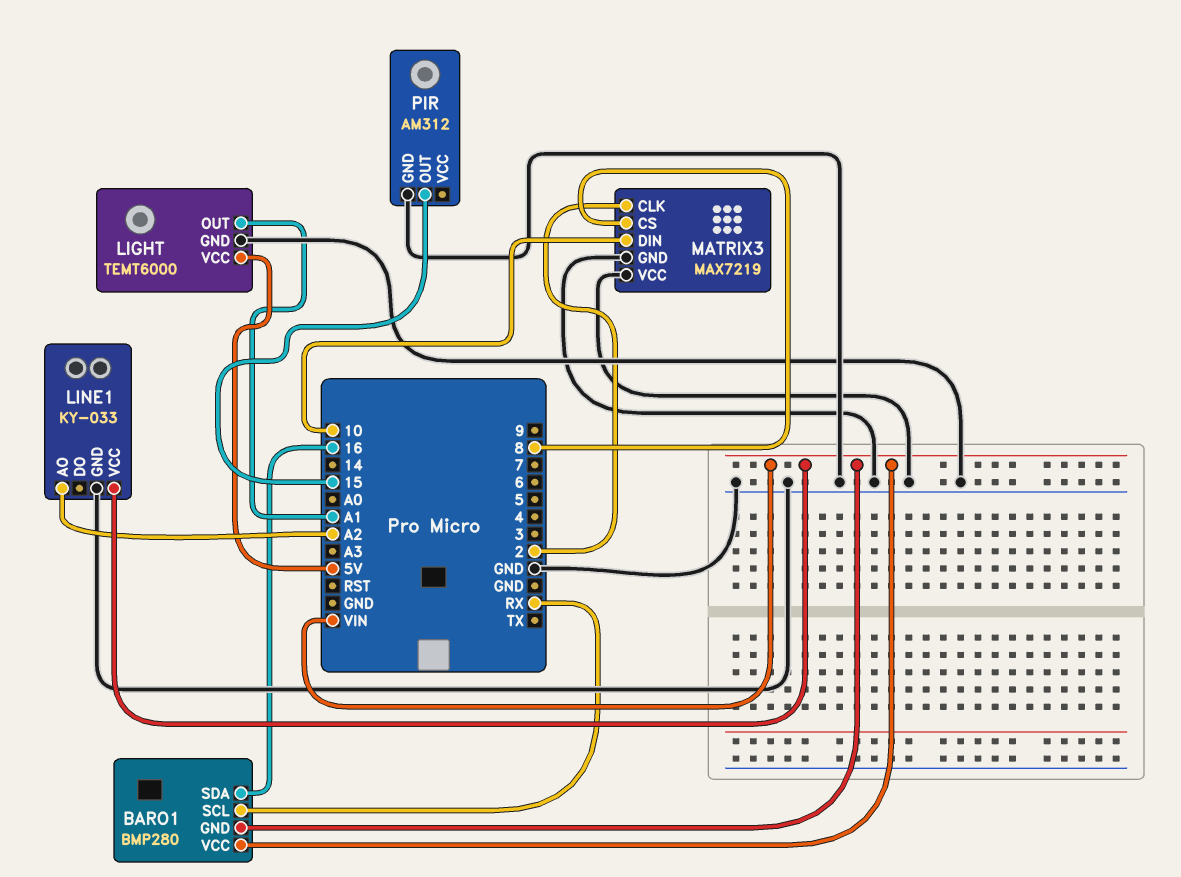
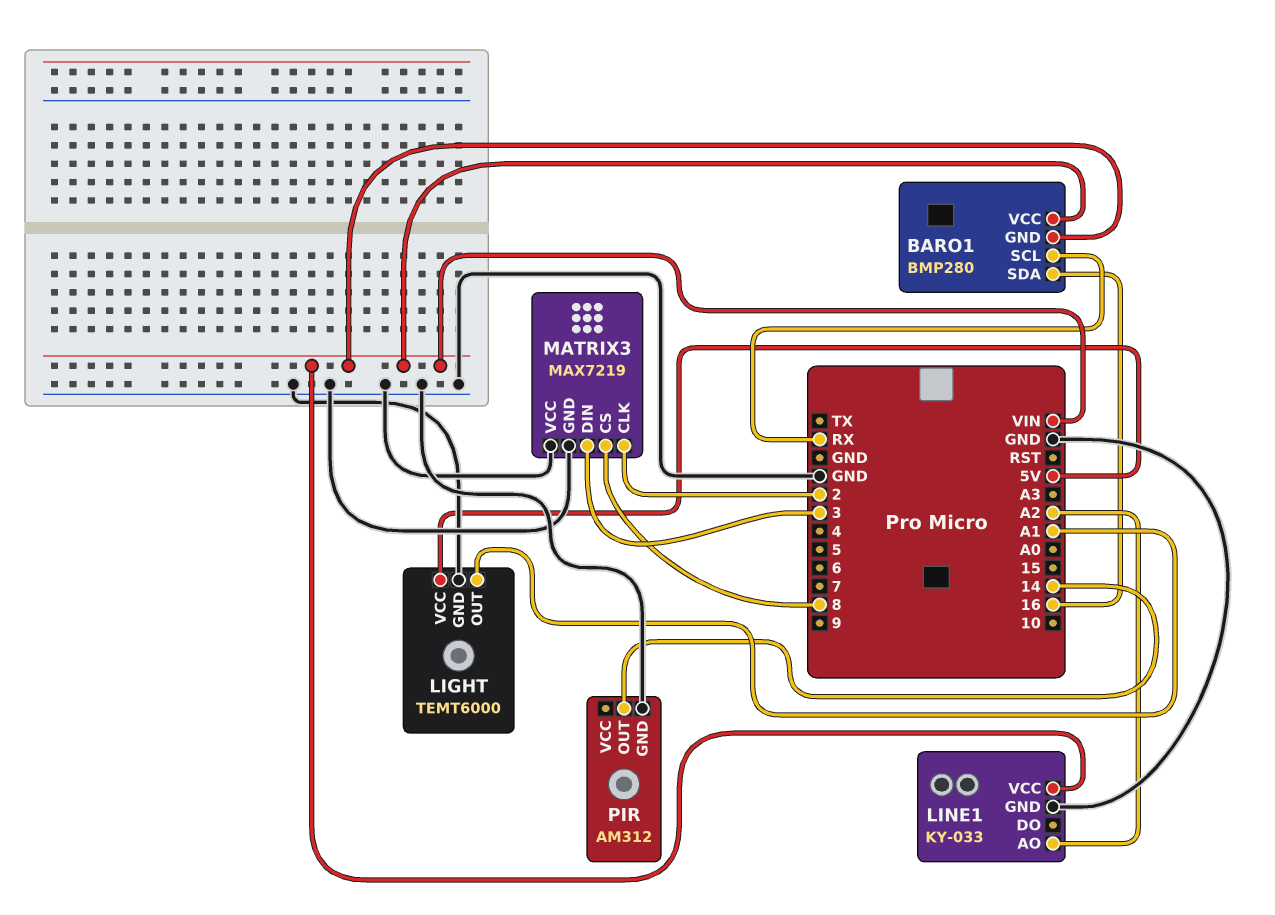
MATRIX3 pin DIN: 10 -> 3
PIR pin OUT: 15 -> 14

